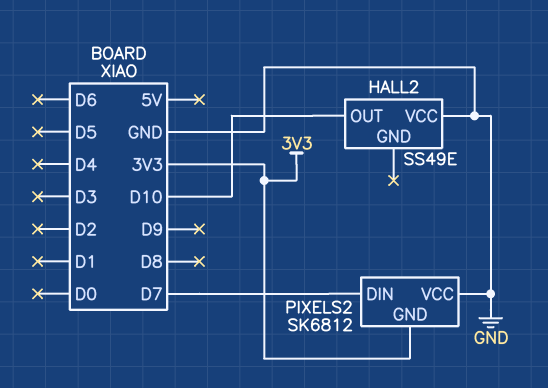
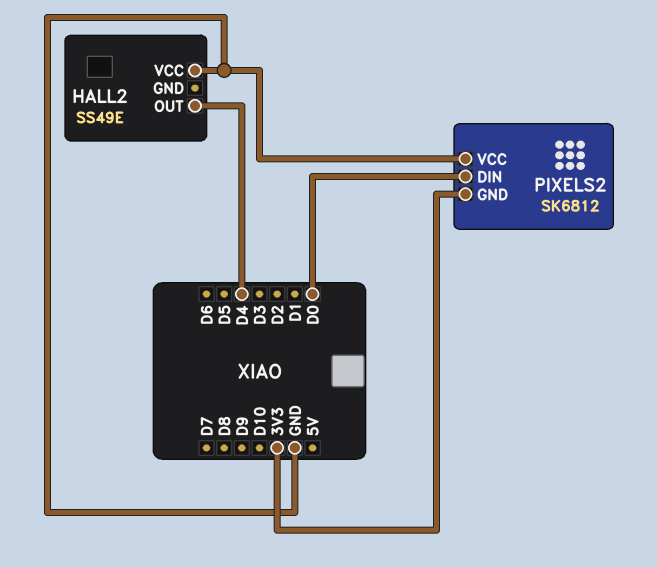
HALL2 pin OUT: D10 -> D4
PIXELS2 pin DIN: D7 -> D0

